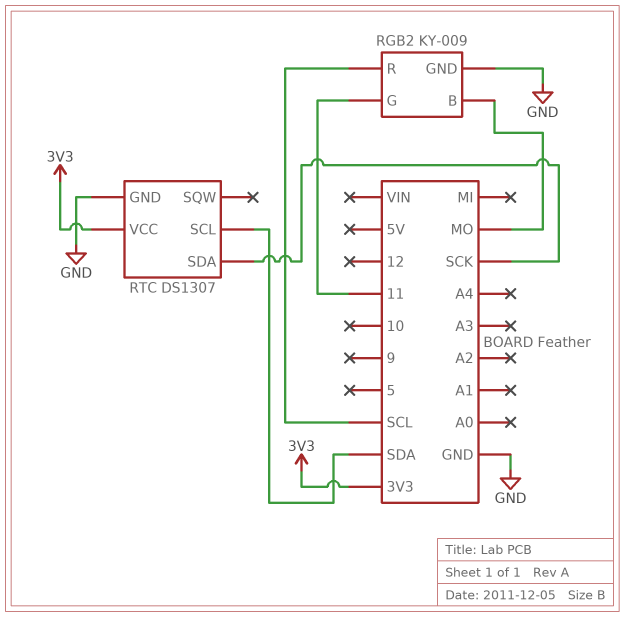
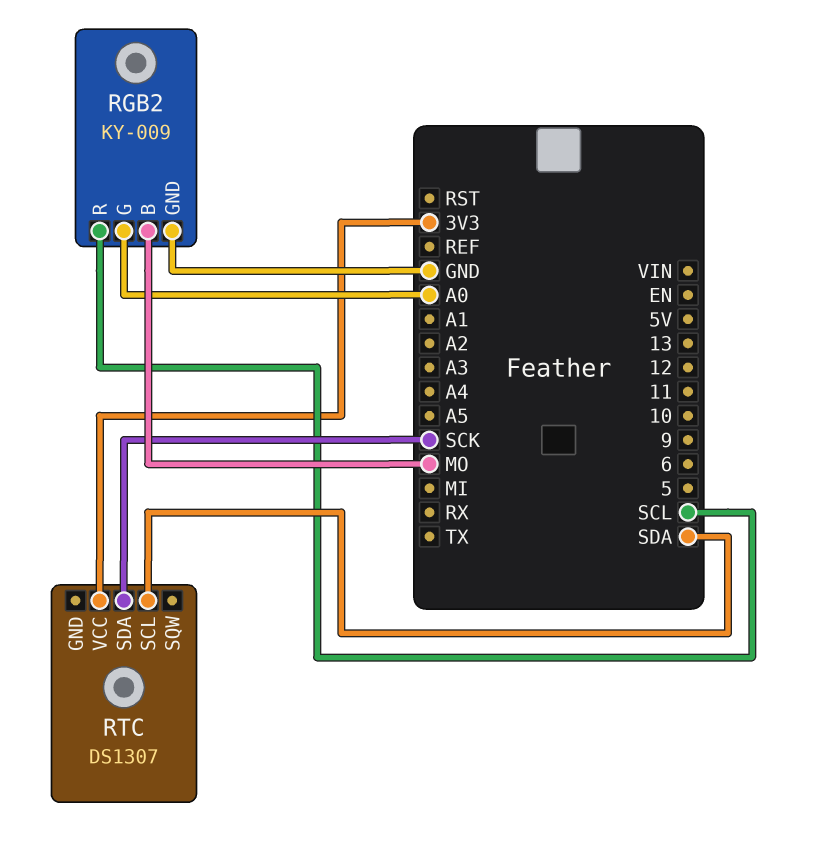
RGB2 pin G: 11 -> A0
RTC pin GND: GND -> none

